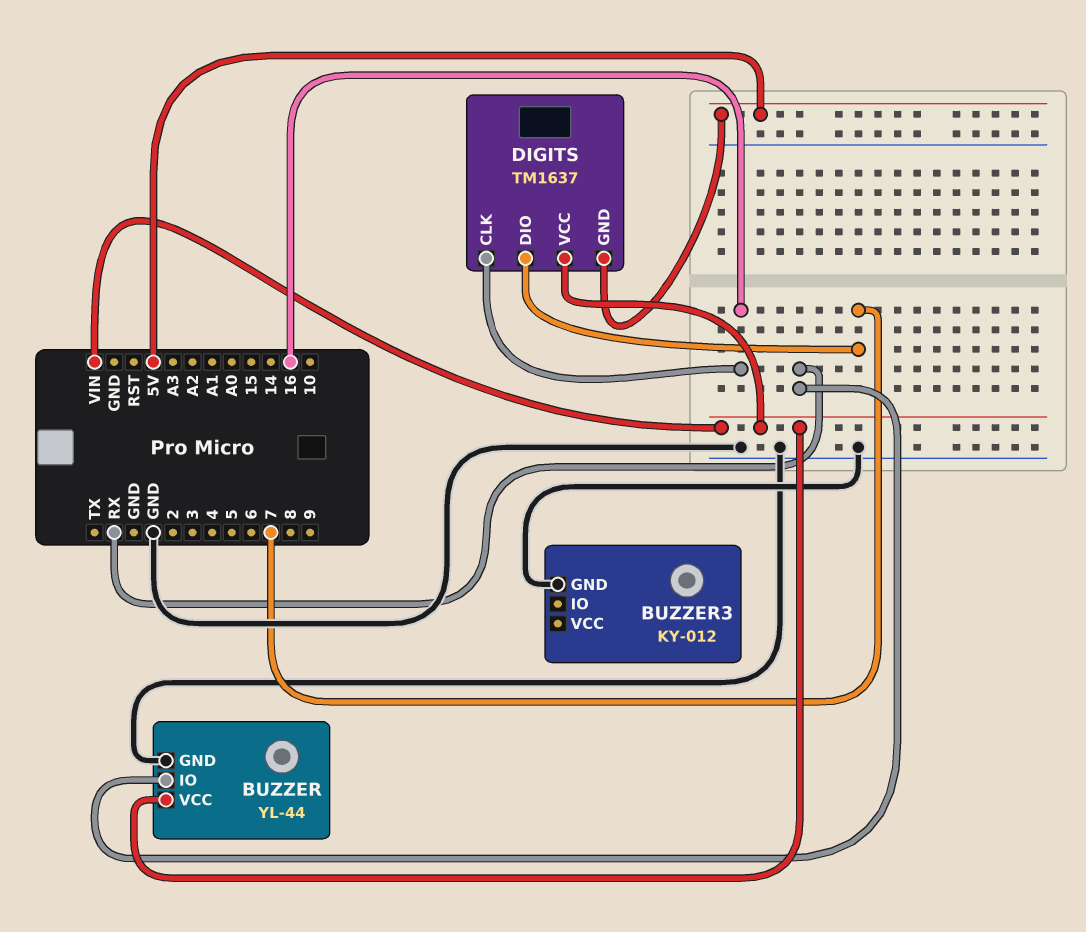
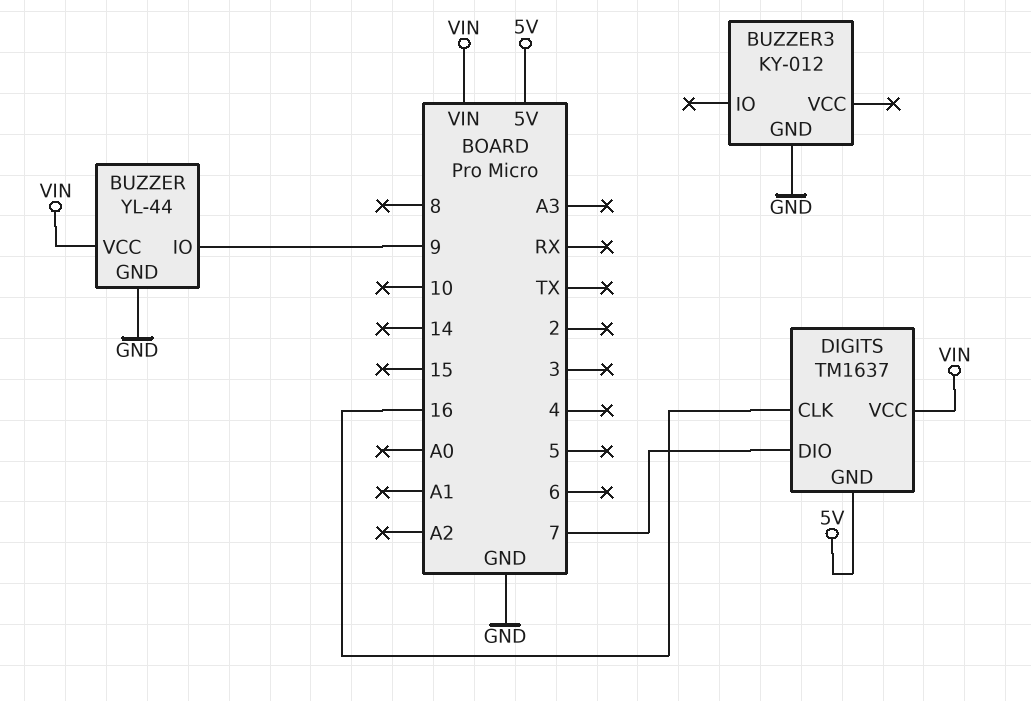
BUZZER pin IO: RX -> 9

